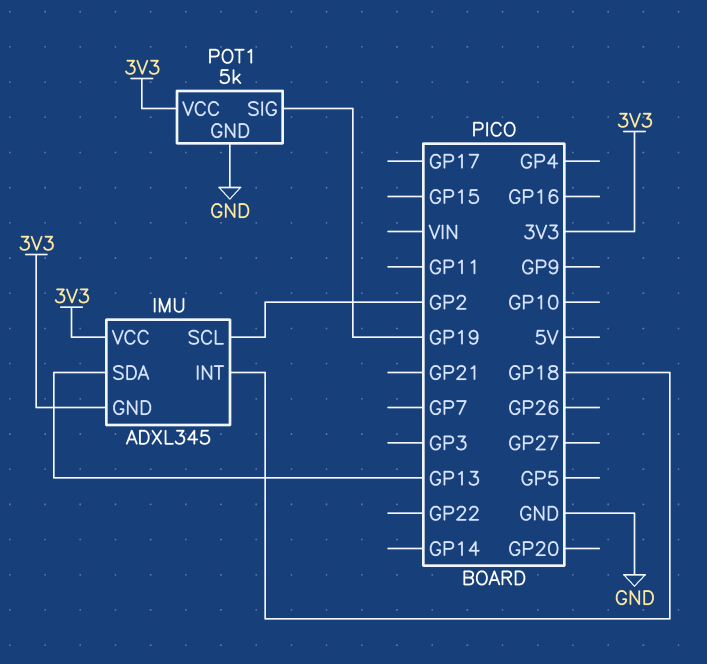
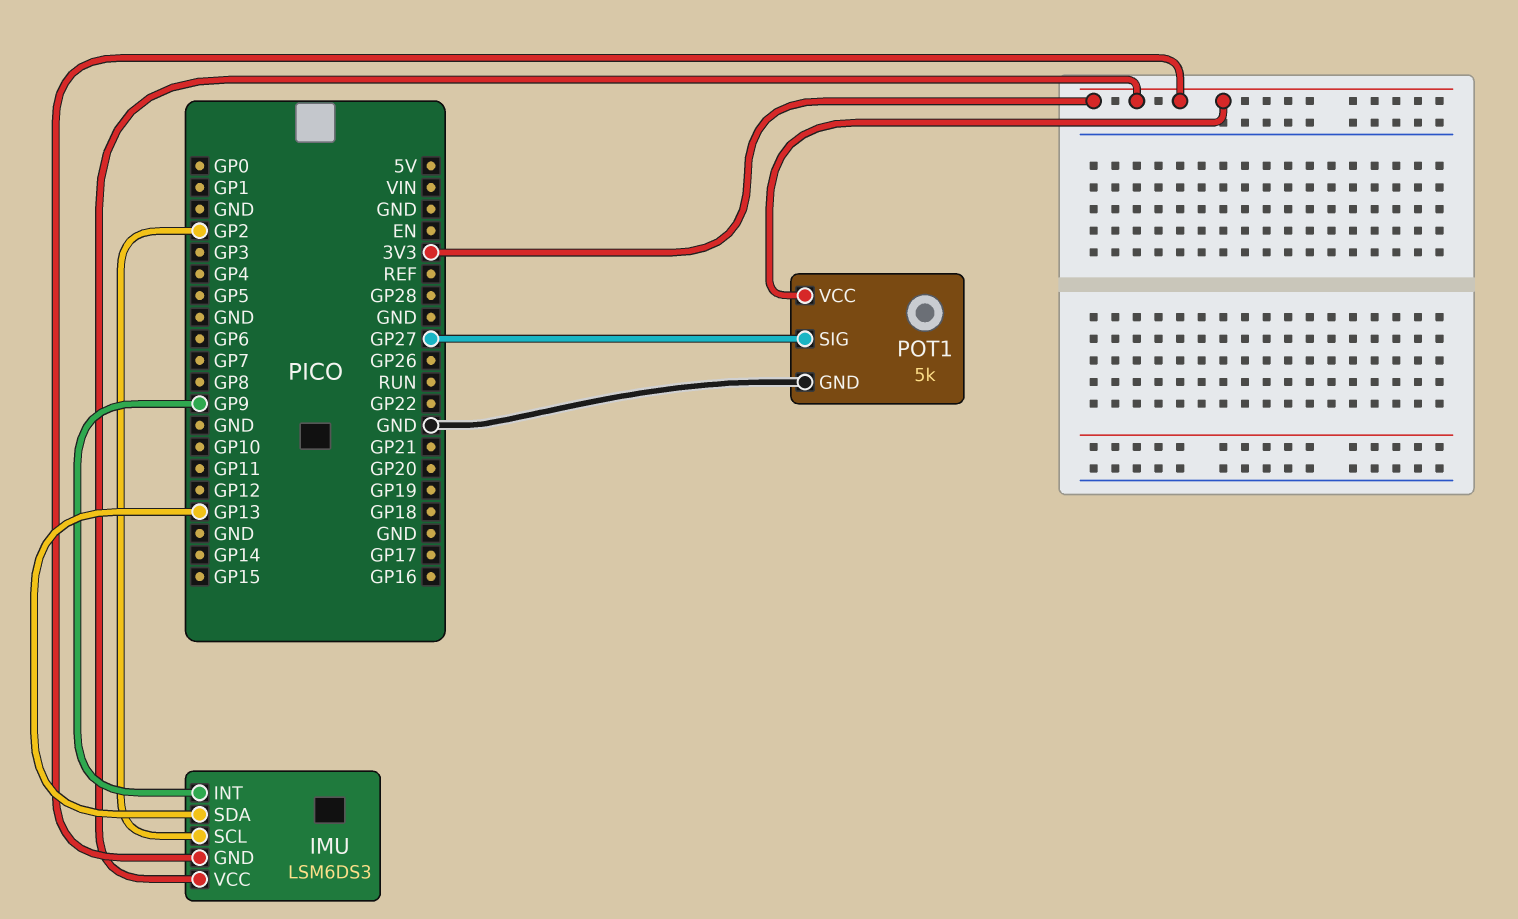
IMU: ADXL345 -> LSM6DS3
IMU pin INT: GP18 -> GP9
POT1 pin SIG: GP19 -> GP27

